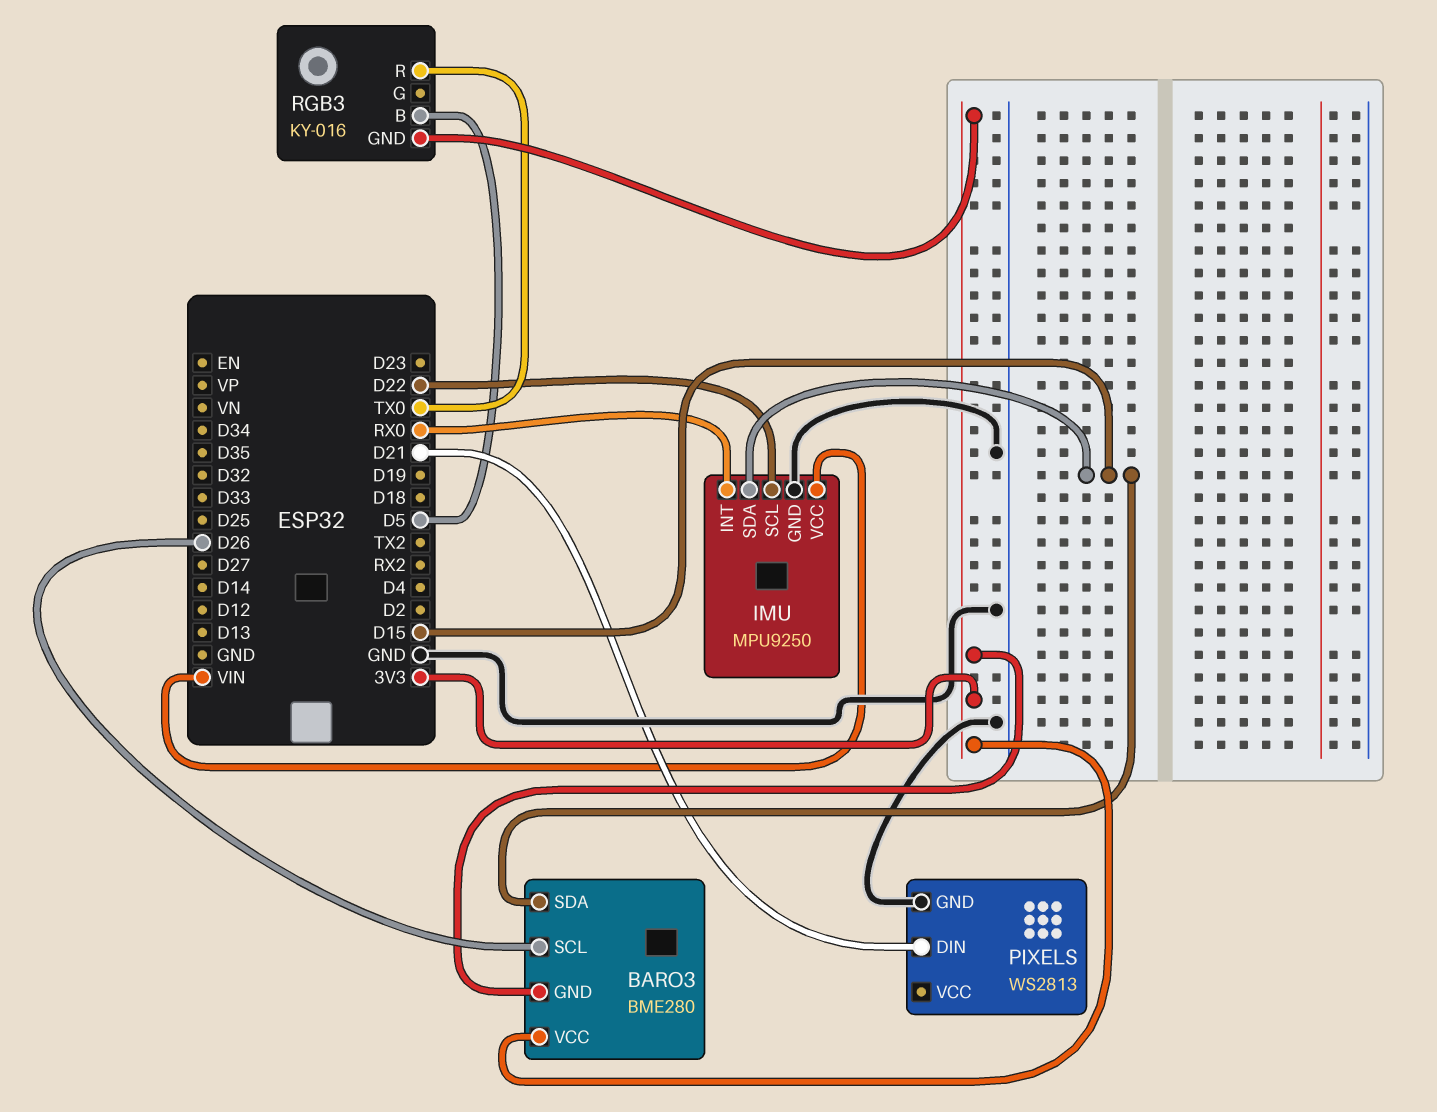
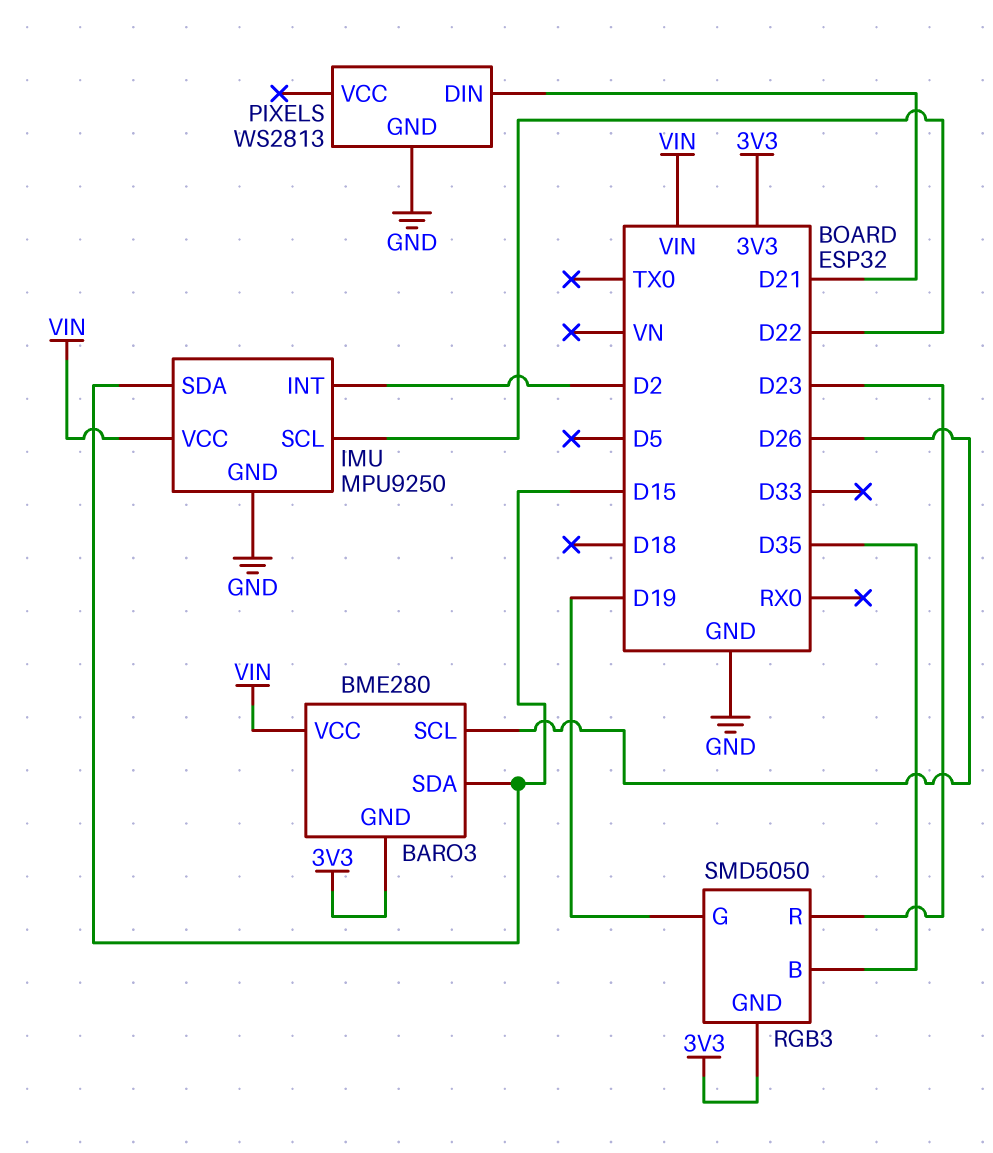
BARO3 pin VCC: 3V3 -> VIN
IMU pin INT: RX0 -> D2
RGB3: KY-016 -> SMD5050
RGB3 pin B: D5 -> D35
RGB3 pin G: none -> D19
RGB3 pin R: TX0 -> D23

